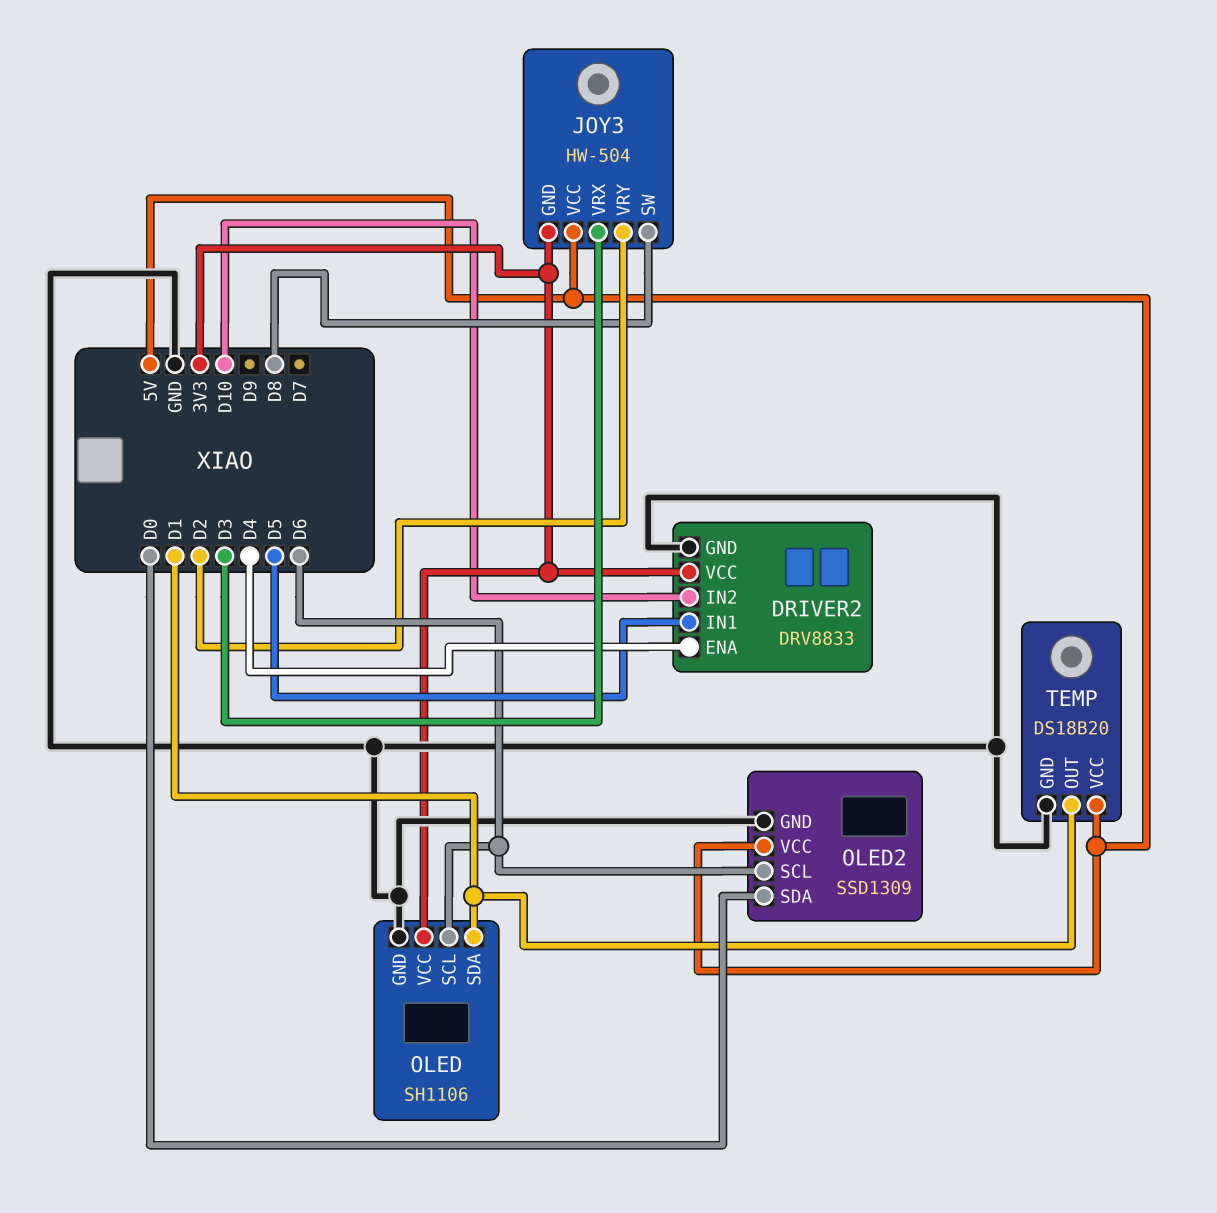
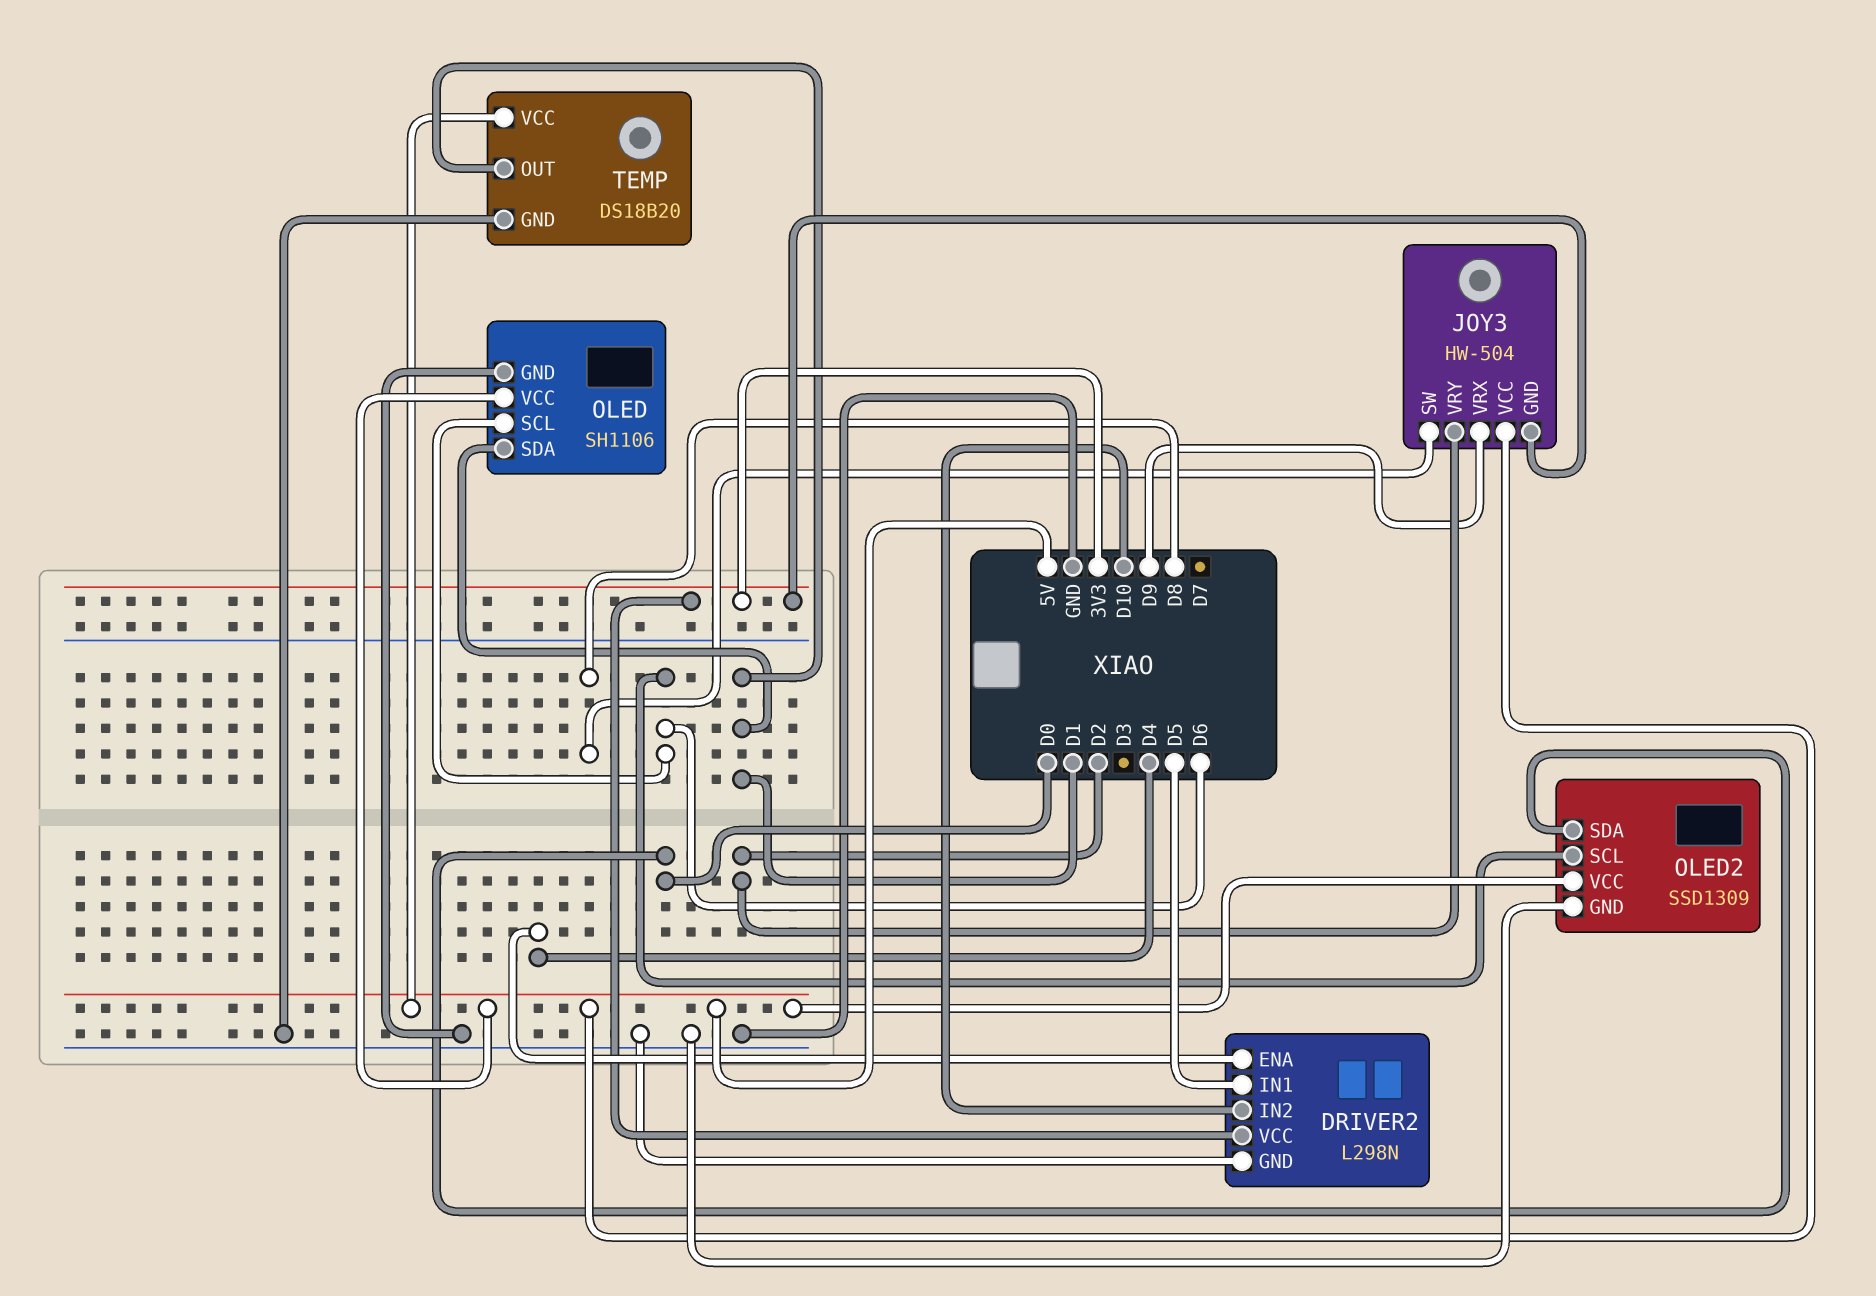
DRIVER2: DRV8833 -> L298N
JOY3 pin VRX: D3 -> D9
OLED pin VCC: 3V3 -> 5V

